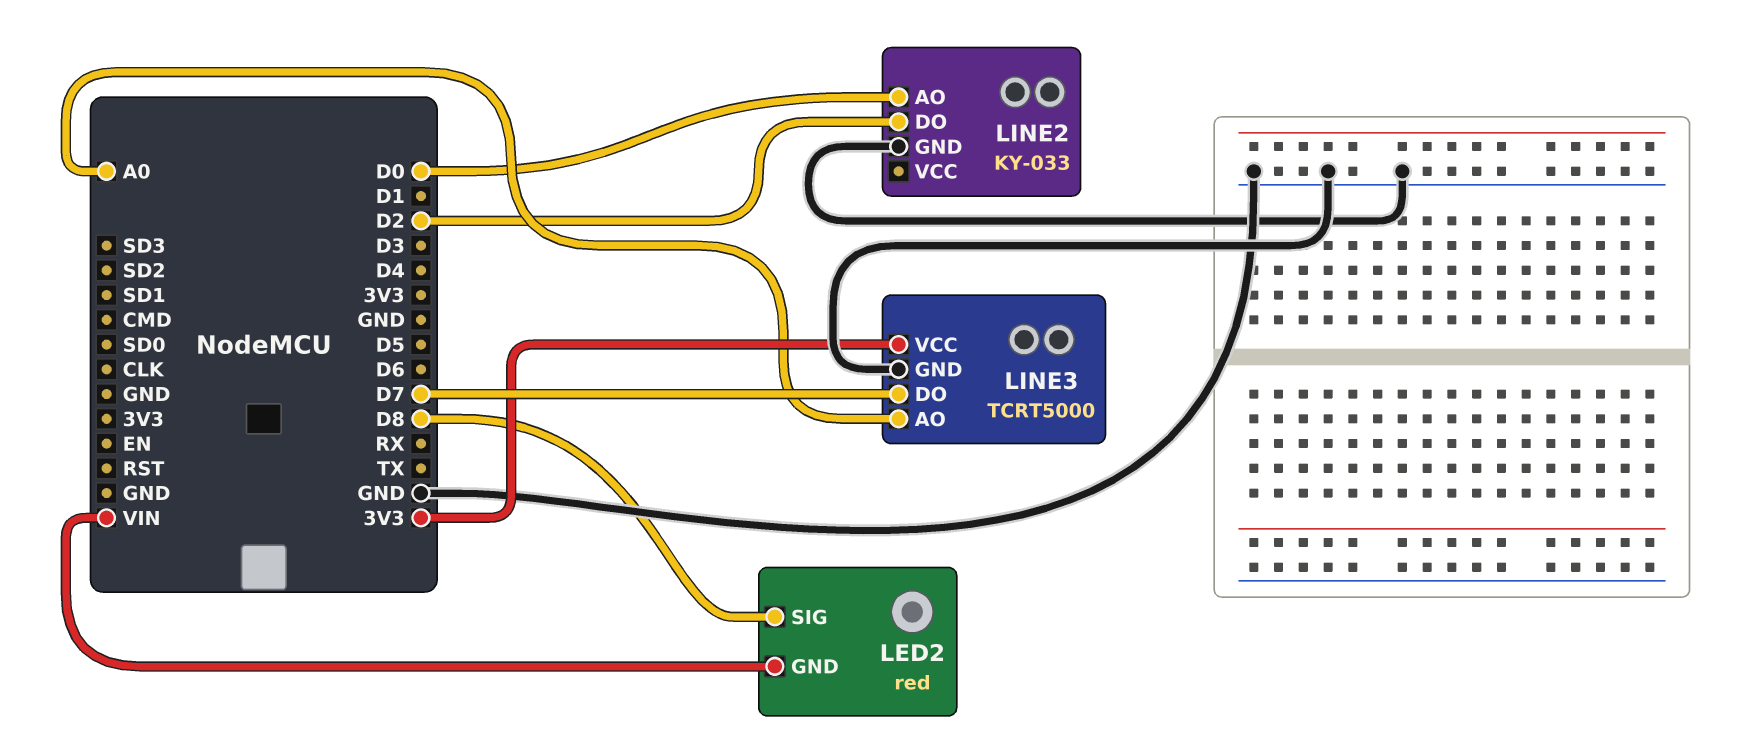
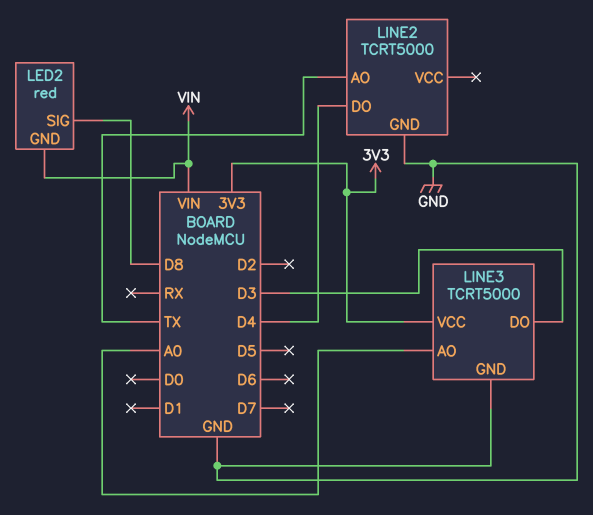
LINE2: KY-033 -> TCRT5000
LINE2 pin AO: D0 -> TX
LINE2 pin DO: D2 -> D4
LINE3 pin DO: D7 -> D3

